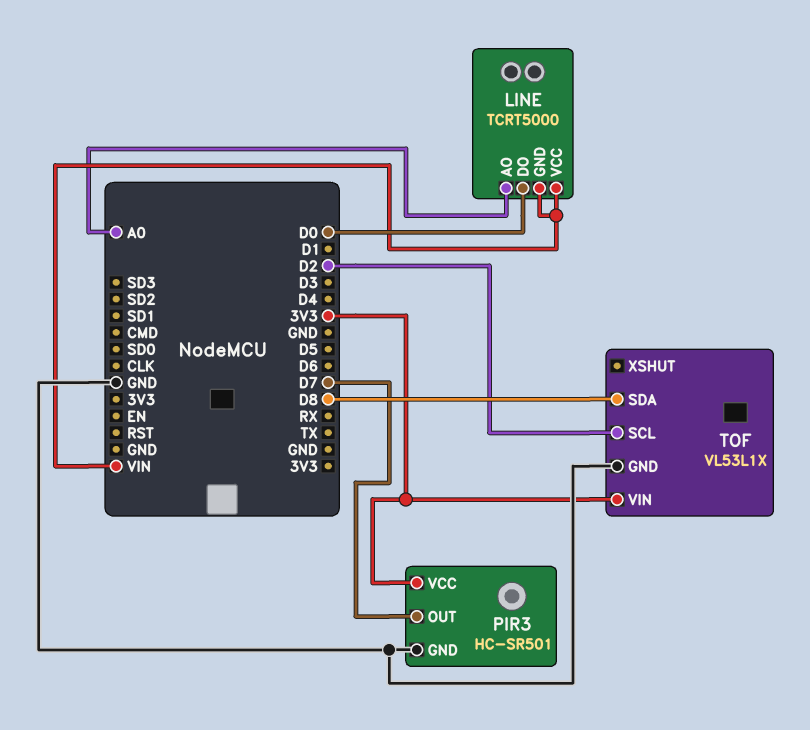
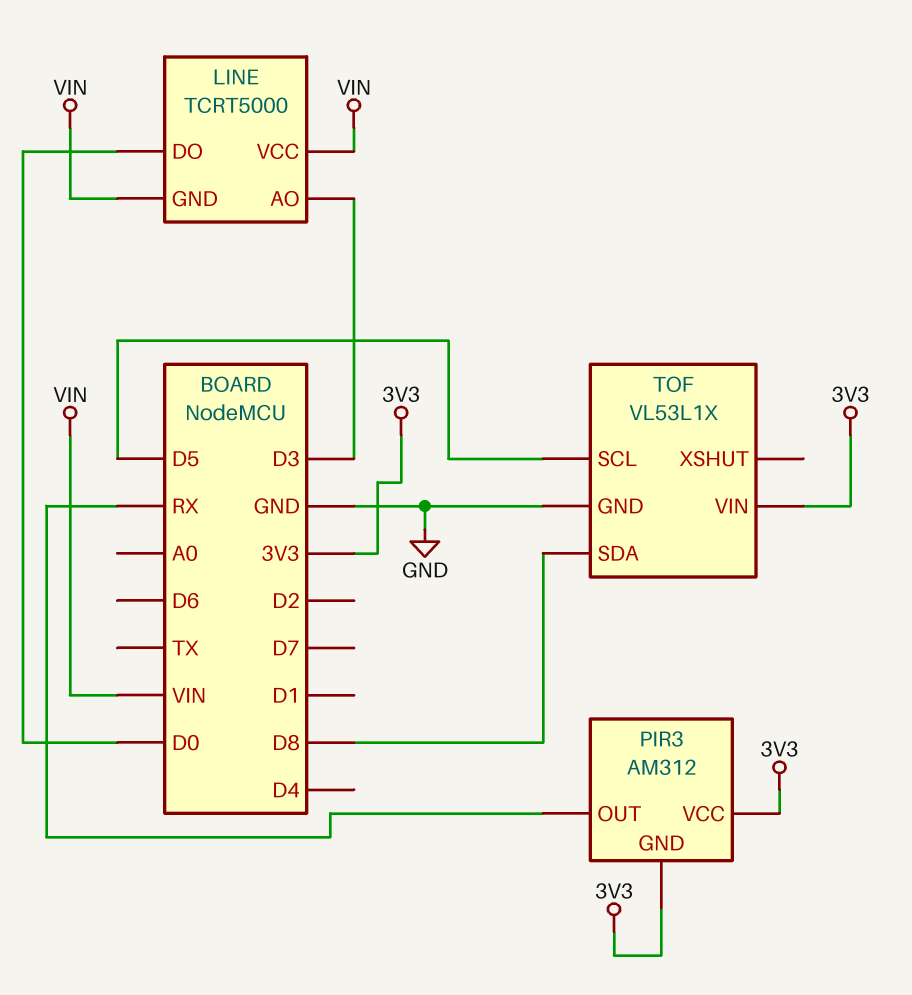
LINE pin AO: A0 -> D3
PIR3: HC-SR501 -> AM312
PIR3 pin GND: GND -> 3V3
PIR3 pin OUT: D7 -> RX
TOF pin SCL: D2 -> D5

